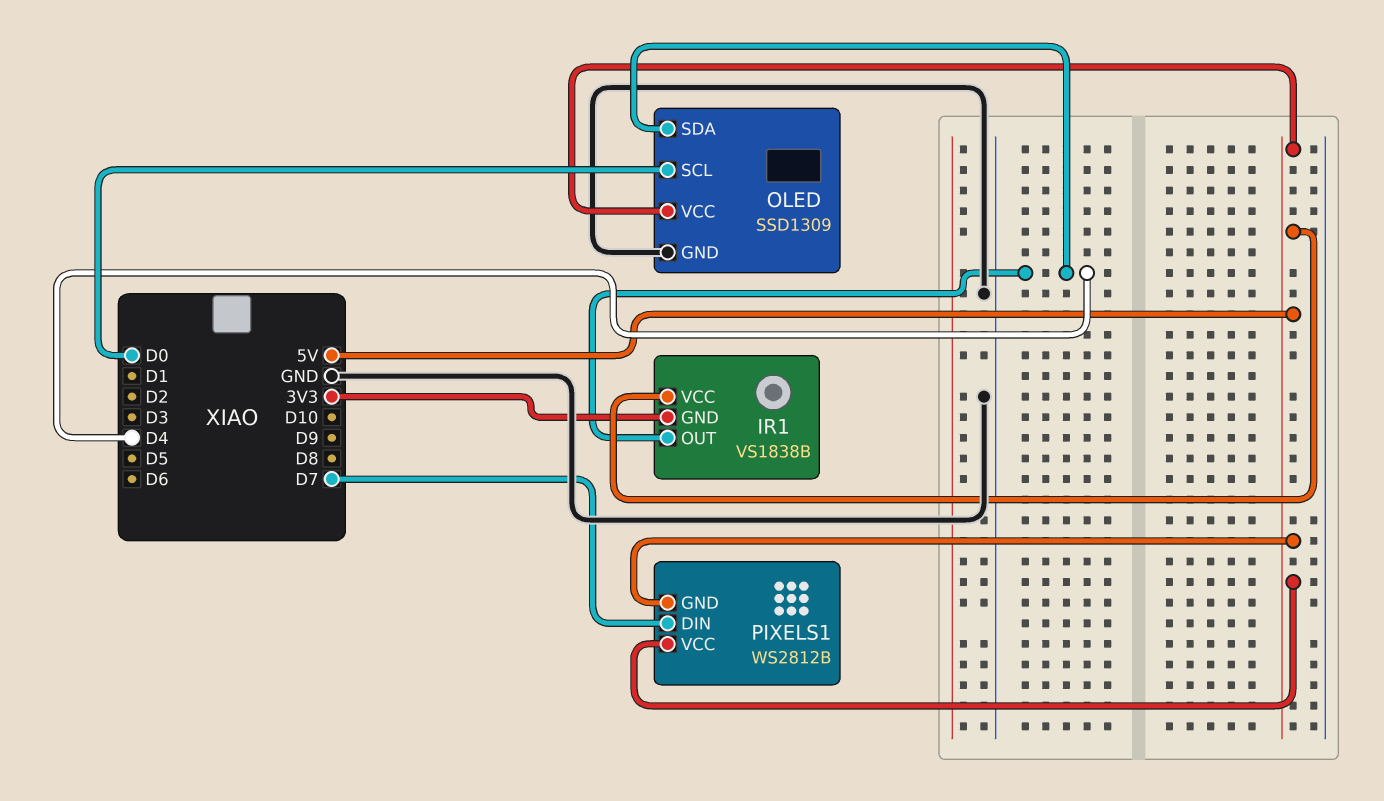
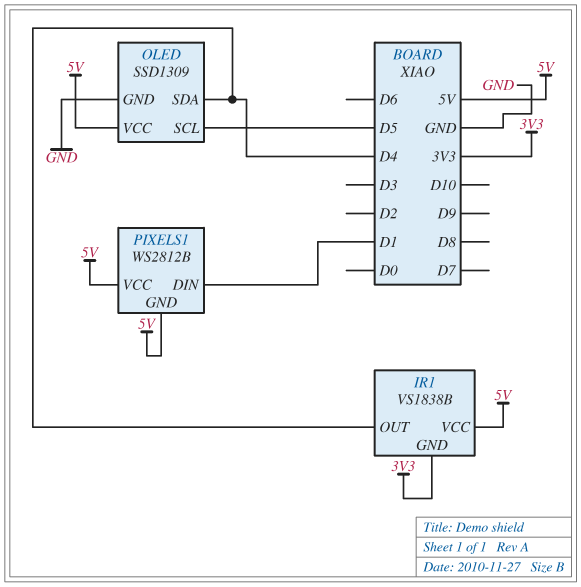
OLED pin SCL: D0 -> D5
PIXELS1 pin DIN: D7 -> D1

